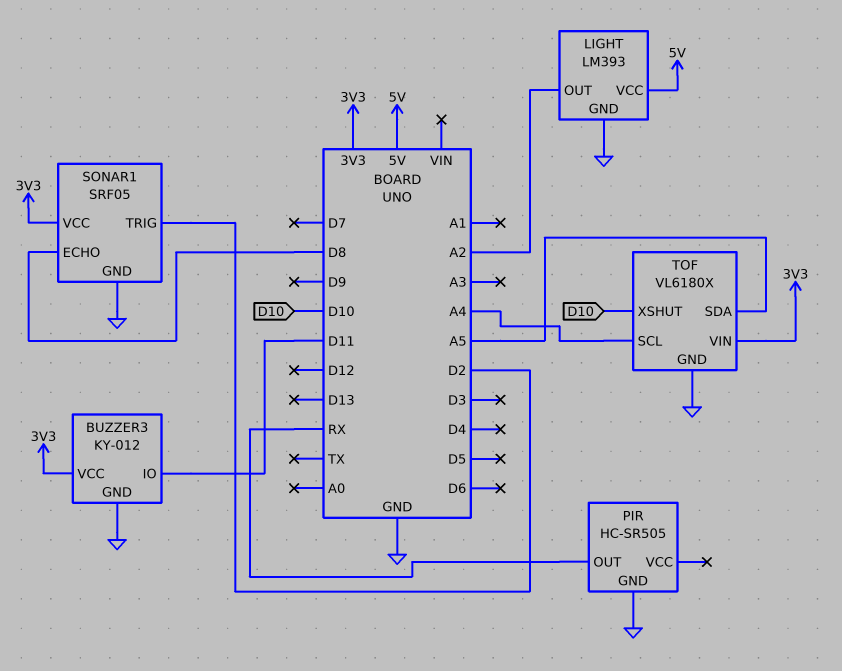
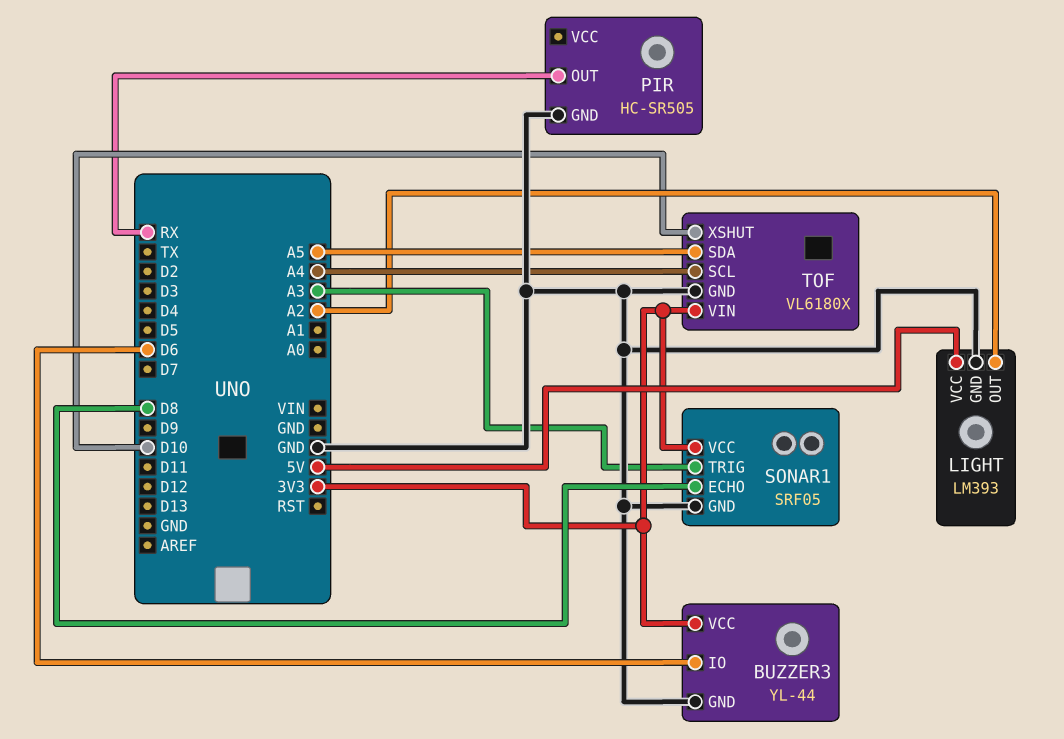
BUZZER3: KY-012 -> YL-44
BUZZER3 pin IO: D11 -> D6
SONAR1 pin TRIG: D2 -> A3

